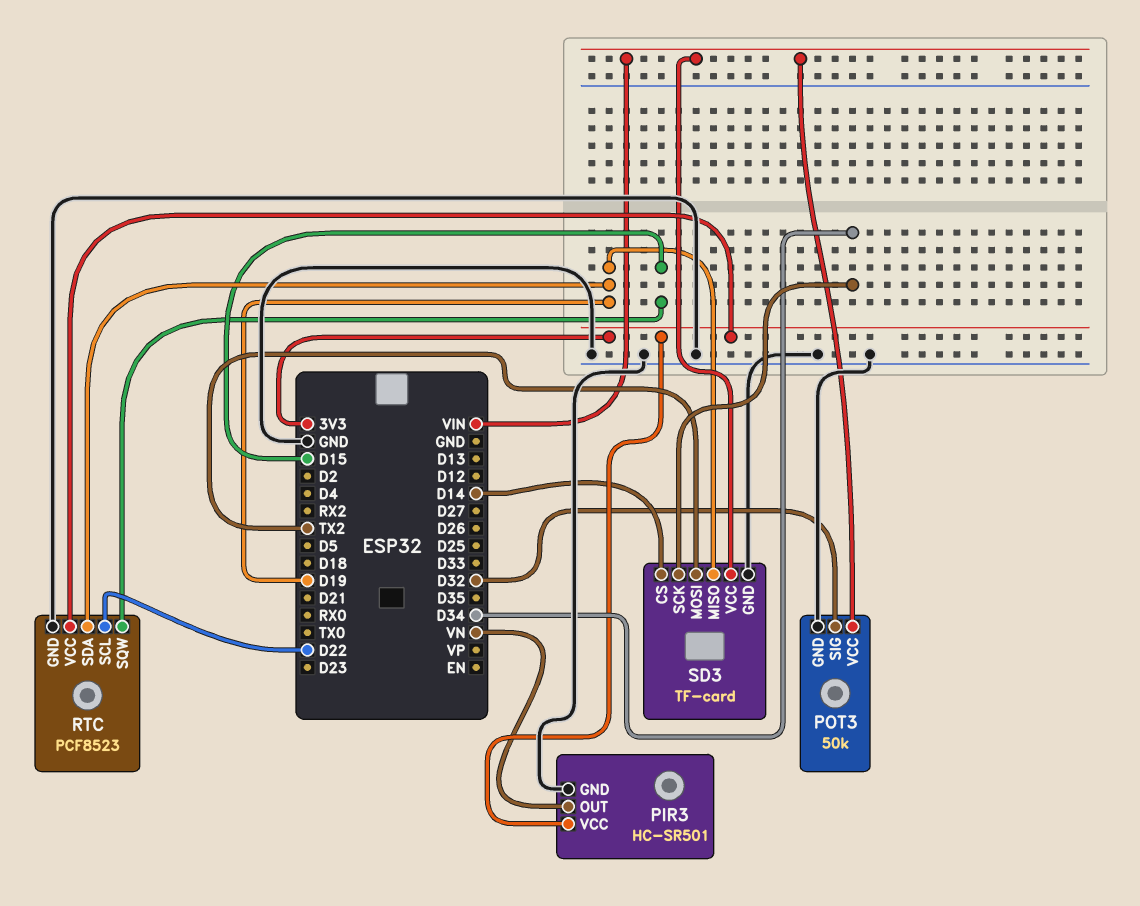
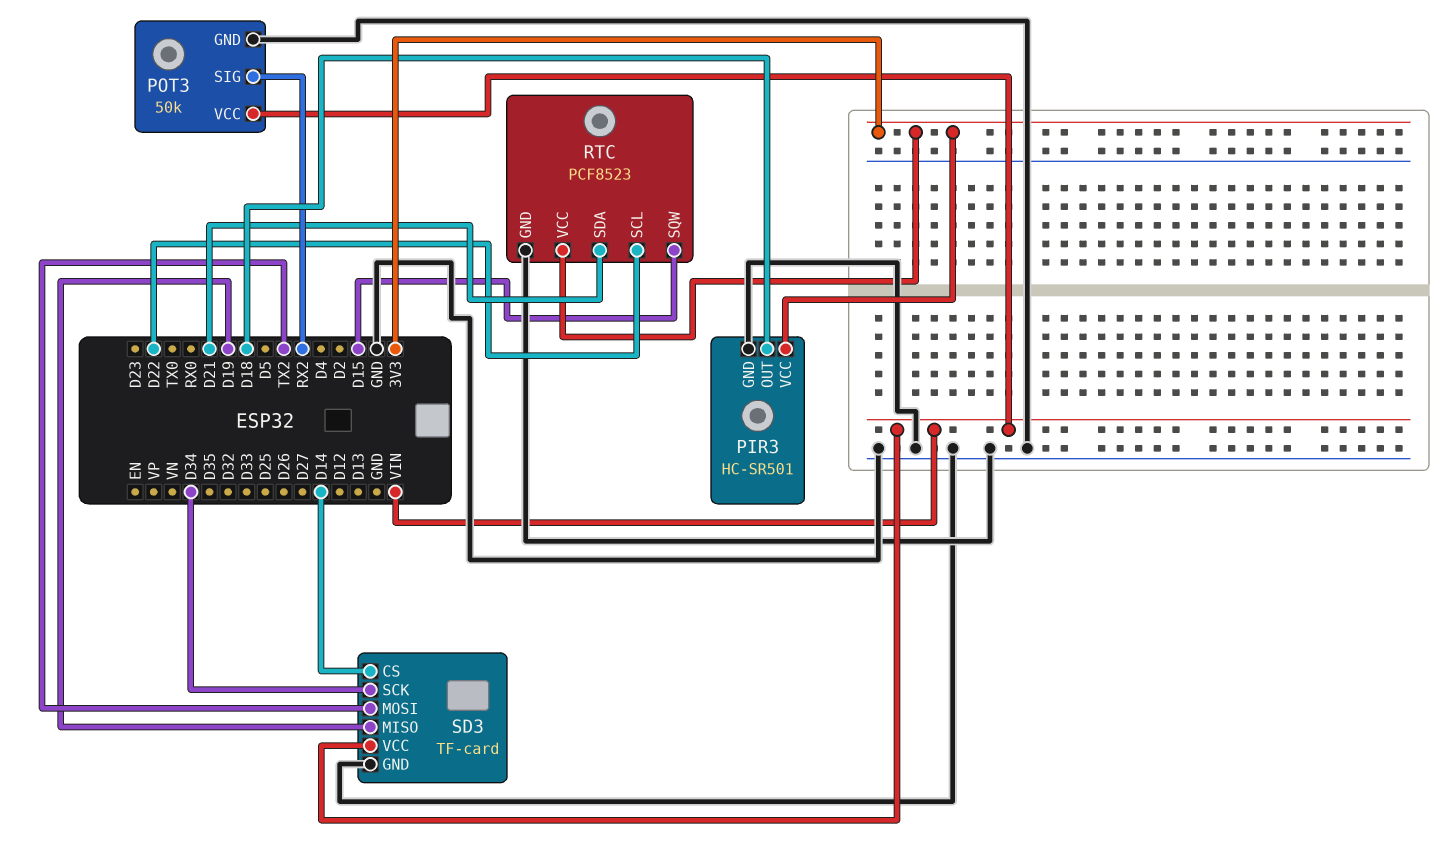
PIR3 pin OUT: VN -> D18
POT3 pin SIG: D32 -> RX2
RTC pin SDA: D19 -> D21

